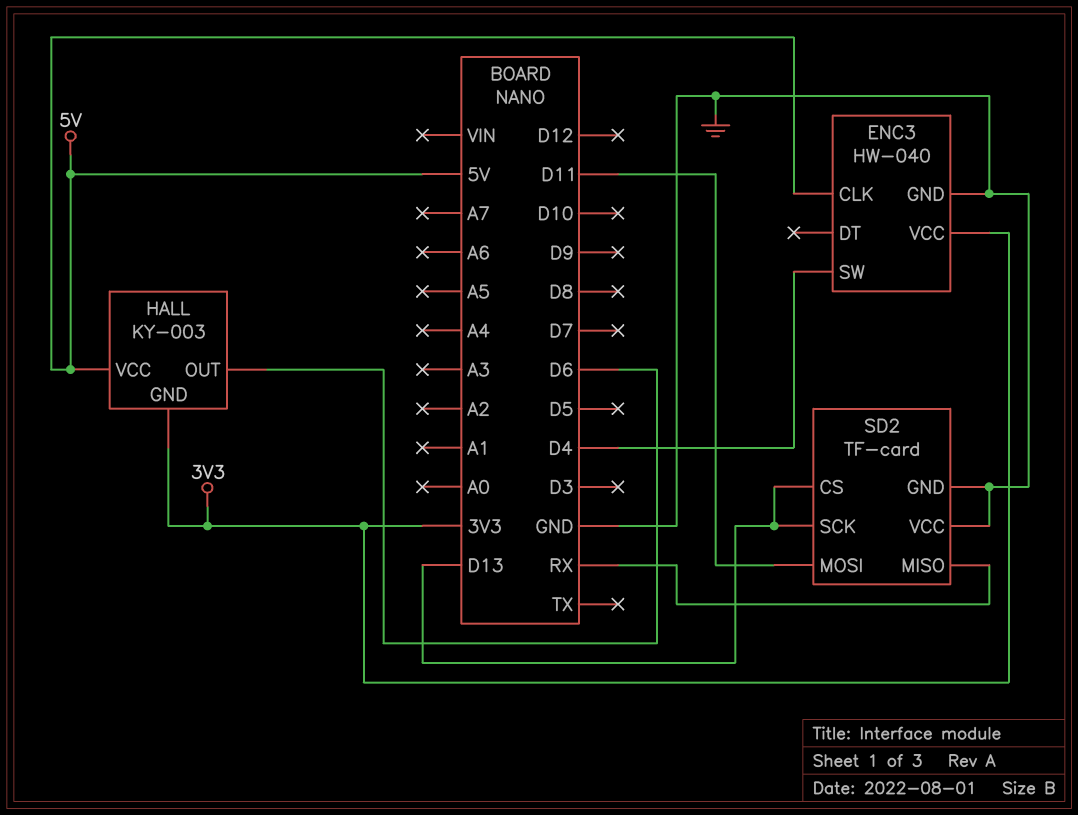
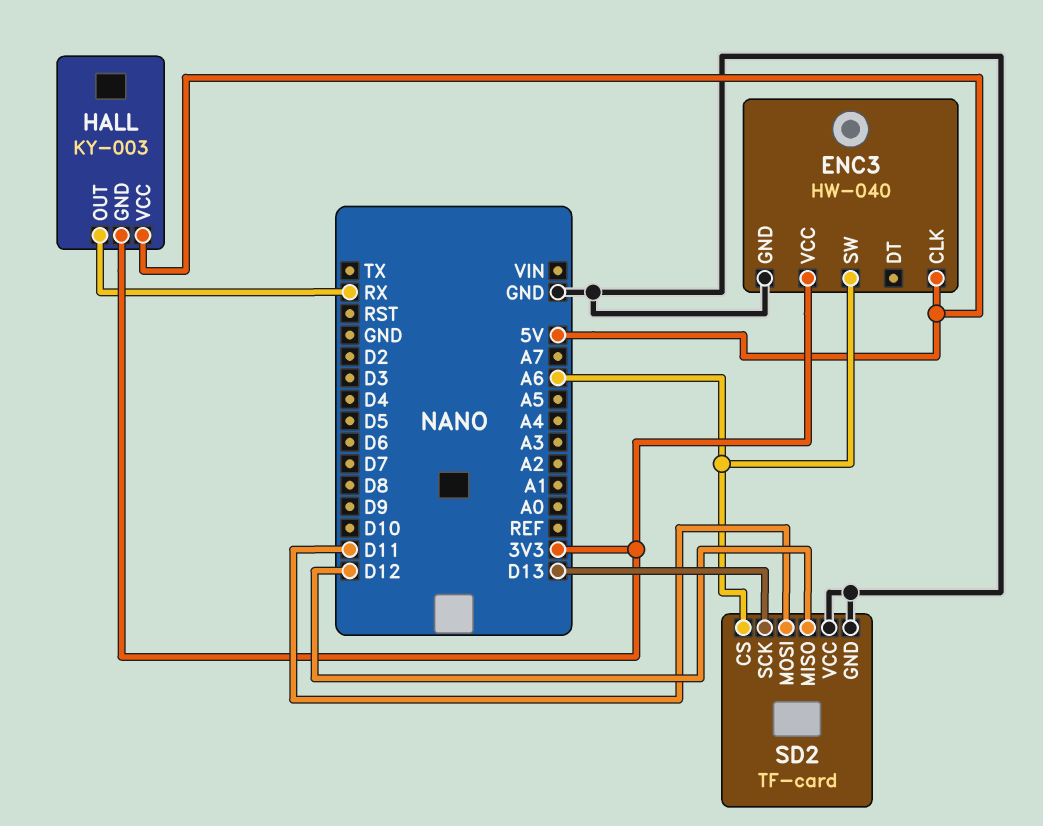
ENC3 pin SW: D4 -> A6
HALL pin OUT: D6 -> RX
SD2 pin CS: D13 -> A6
SD2 pin MISO: RX -> D12

